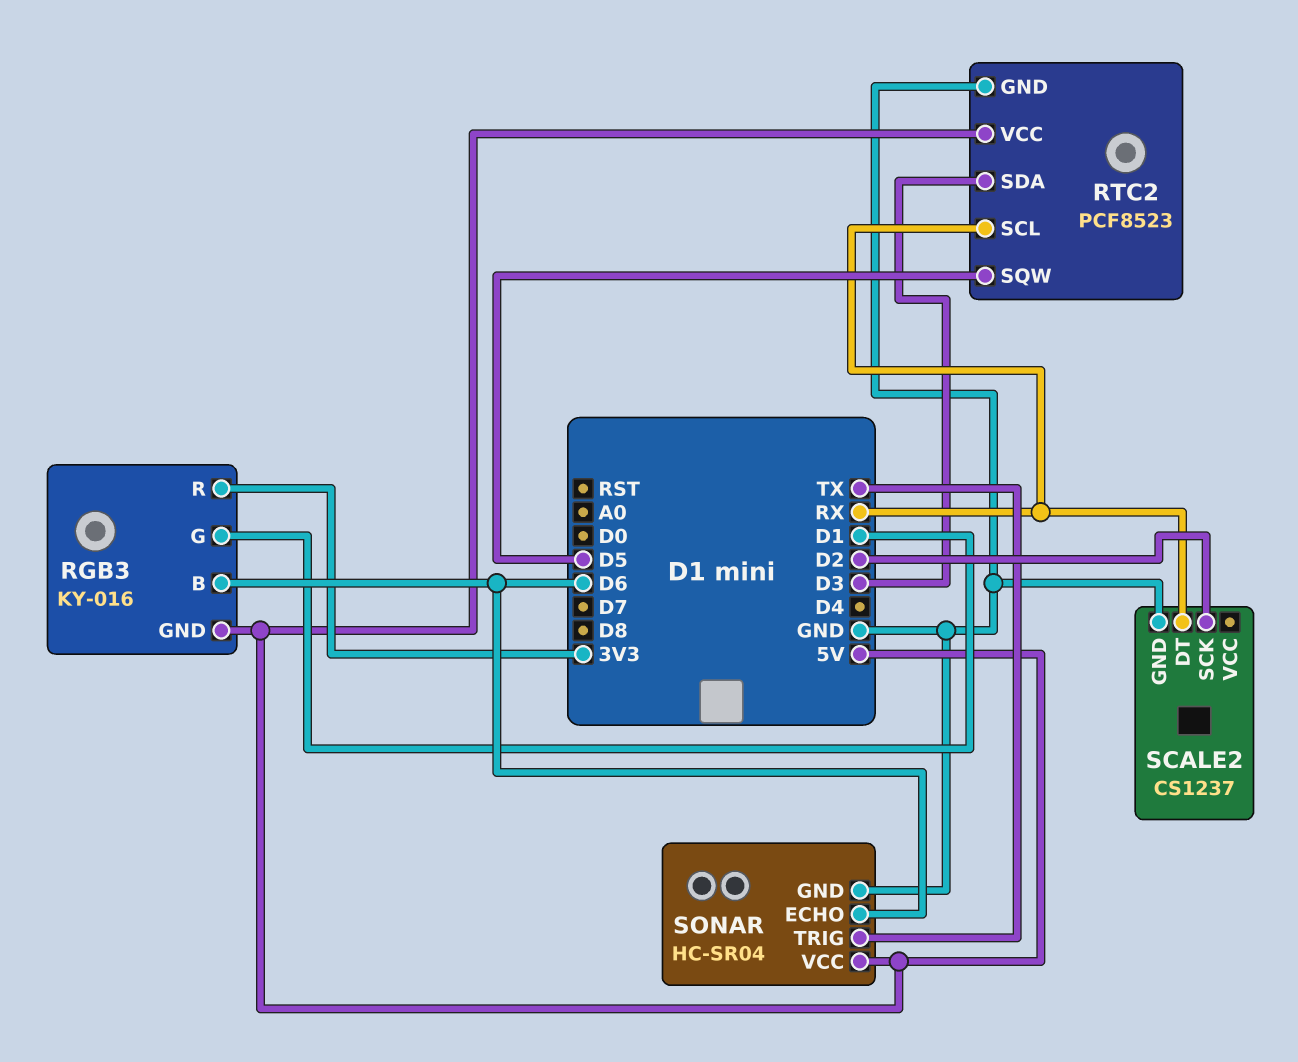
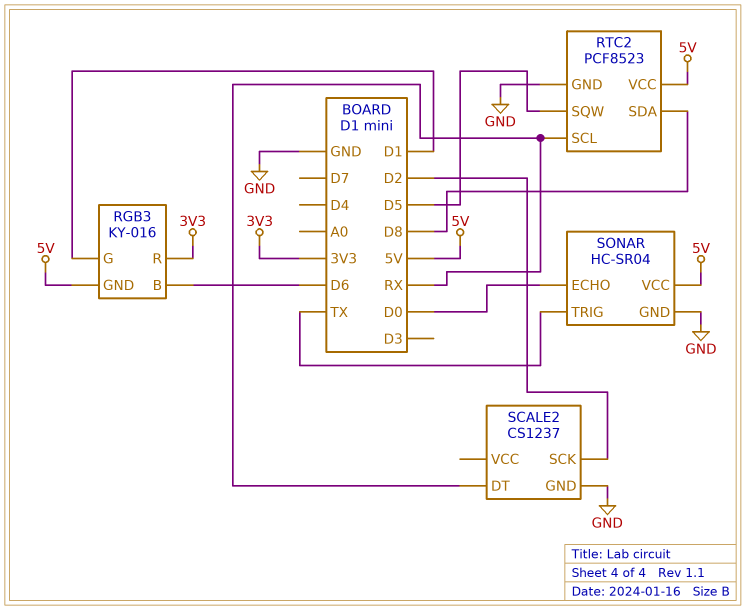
RTC2 pin SDA: D3 -> D8
SONAR pin ECHO: D6 -> D0

